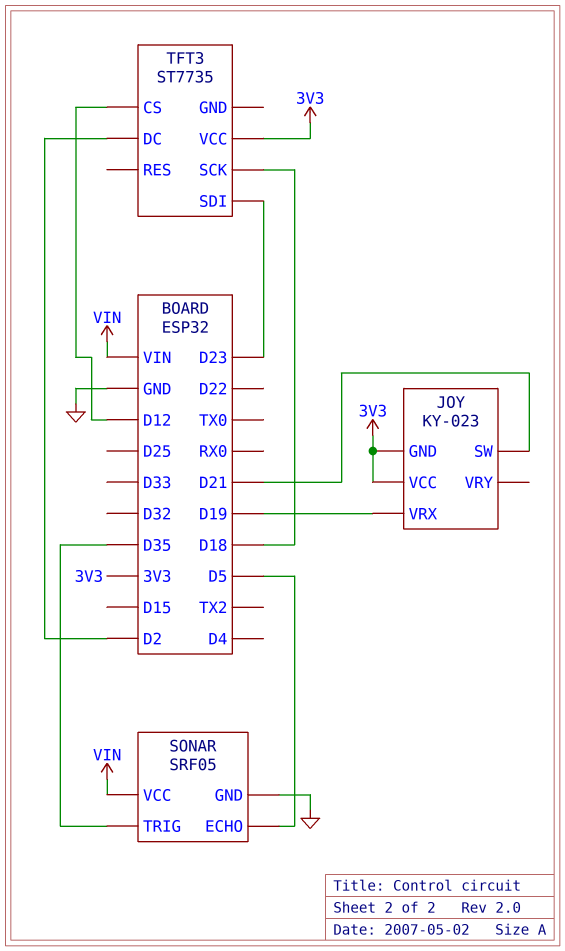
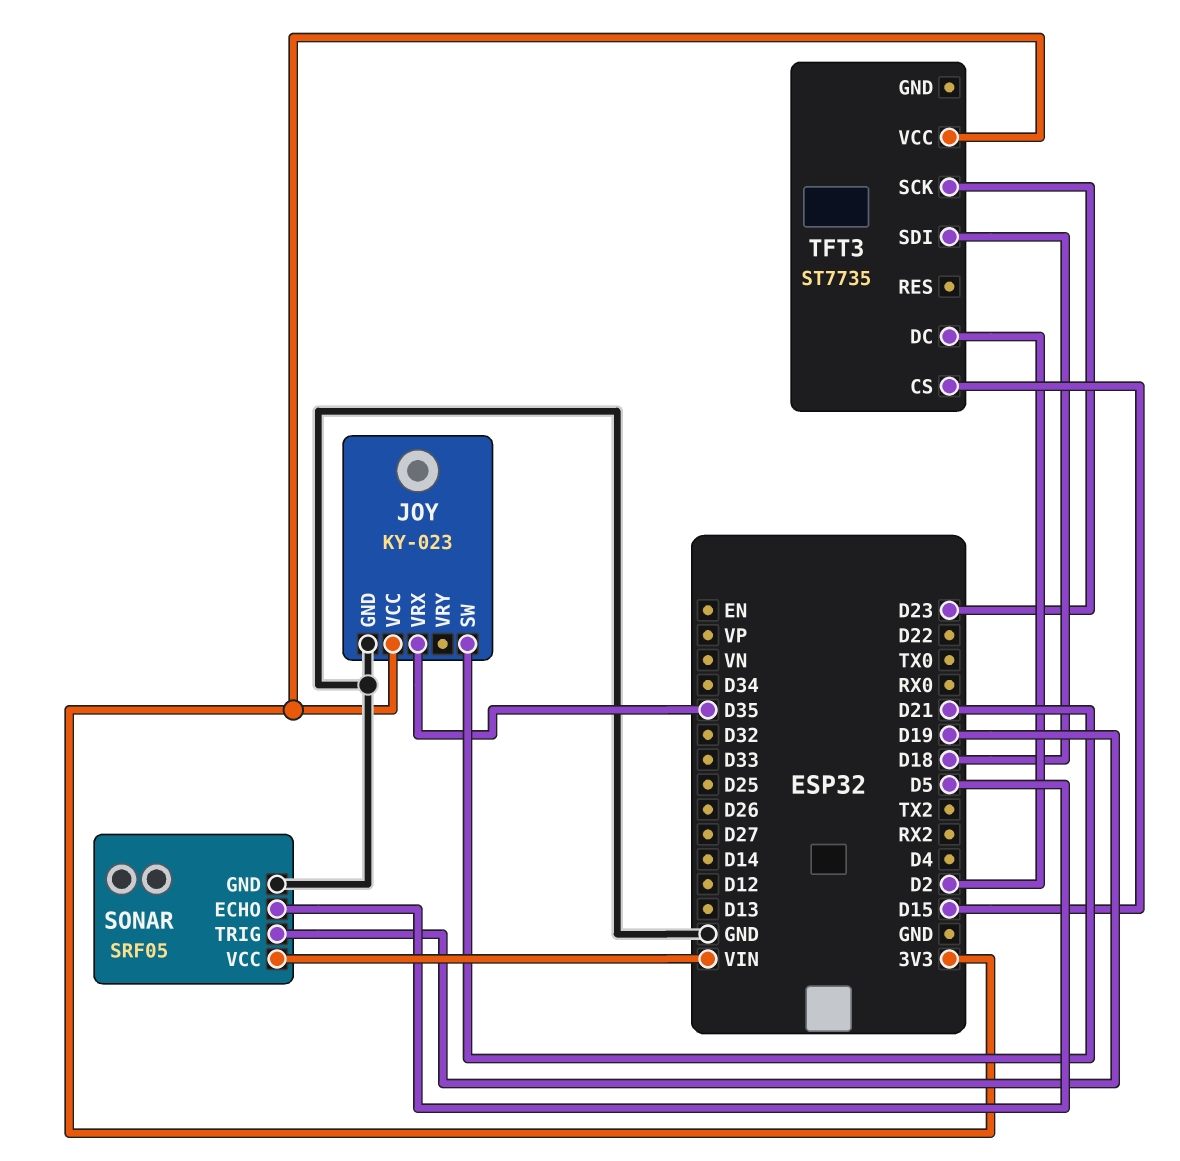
JOY pin GND: 3V3 -> GND
JOY pin VRX: D19 -> D35
SONAR pin TRIG: D35 -> D19
TFT3 pin CS: D12 -> D15
TFT3 pin SCK: D18 -> D23
TFT3 pin SDI: D23 -> D18

